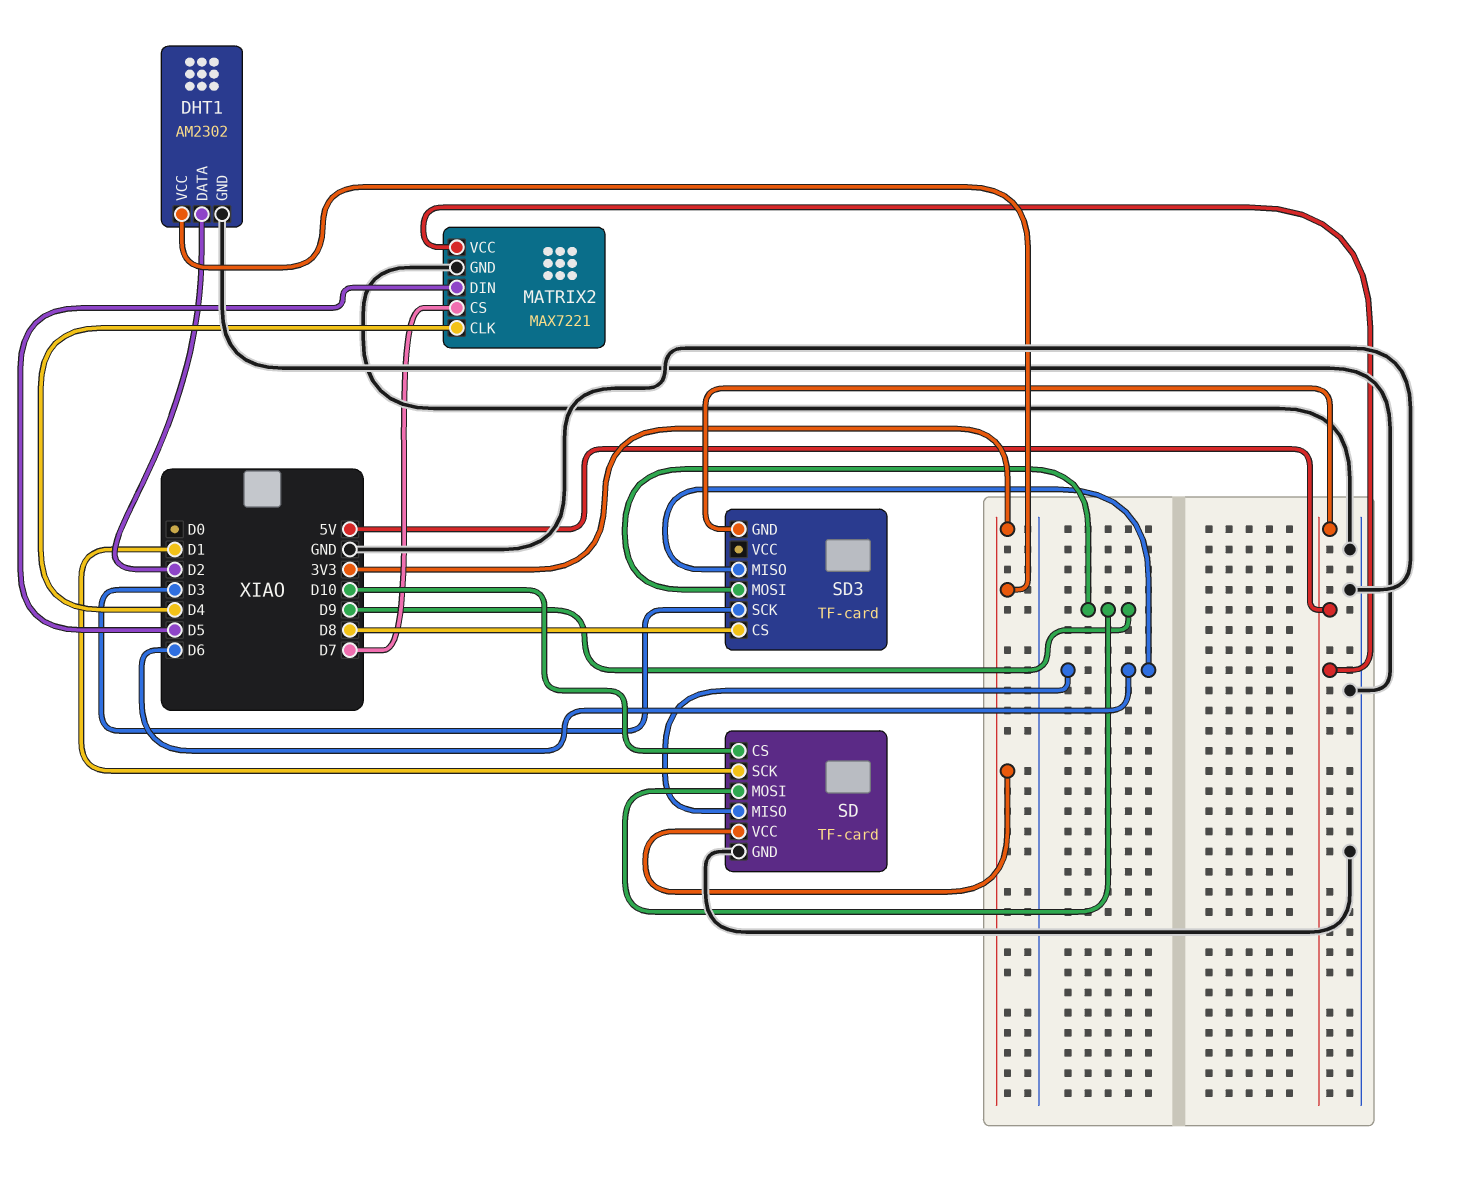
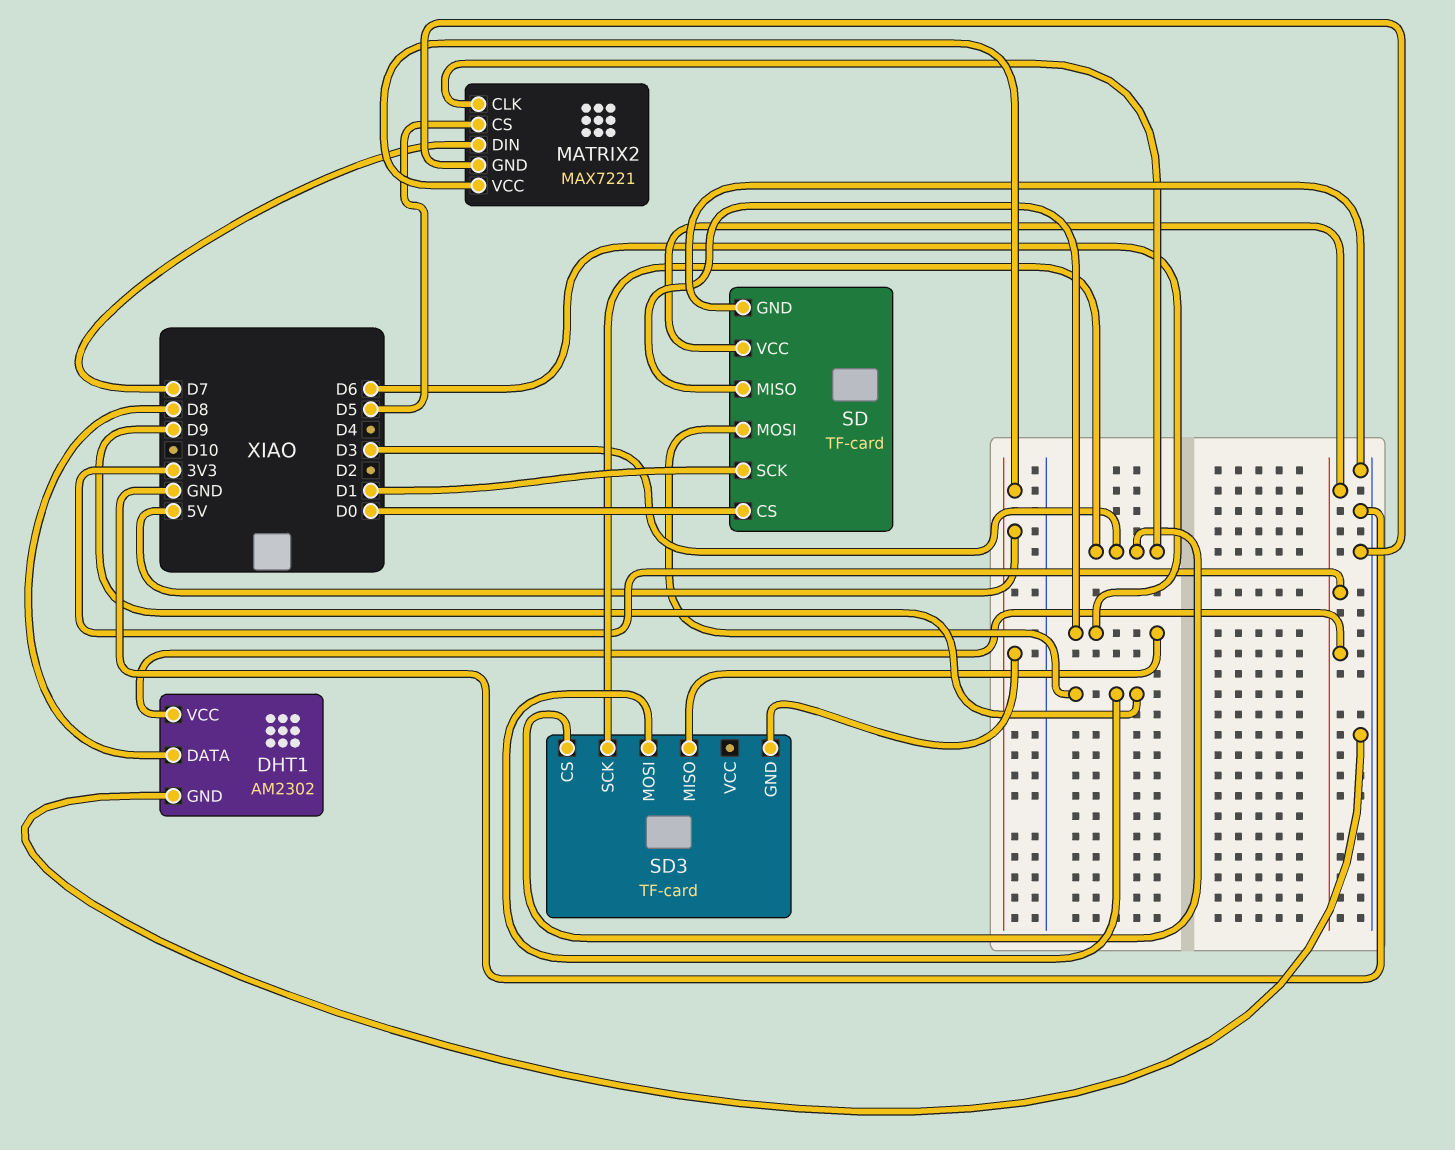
DHT1 pin DATA: D2 -> D8
MATRIX2 pin CLK: D4 -> D3
MATRIX2 pin CS: D7 -> D5
MATRIX2 pin DIN: D5 -> D7
SD pin CS: D10 -> D0
SD3 pin CS: D8 -> D3

